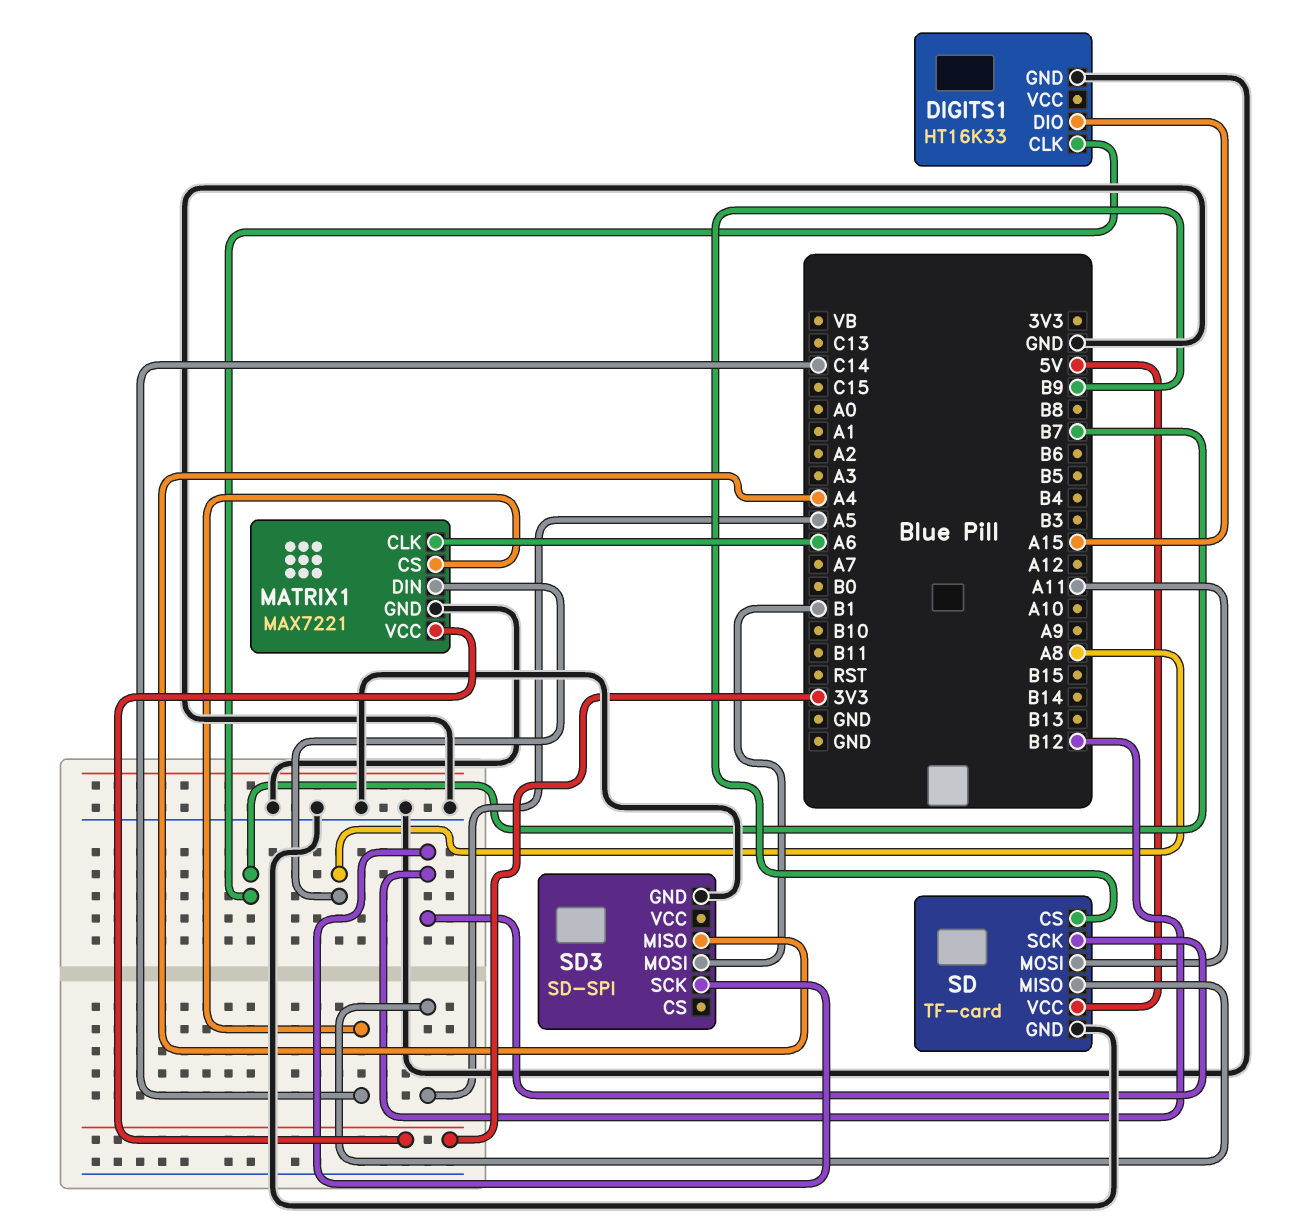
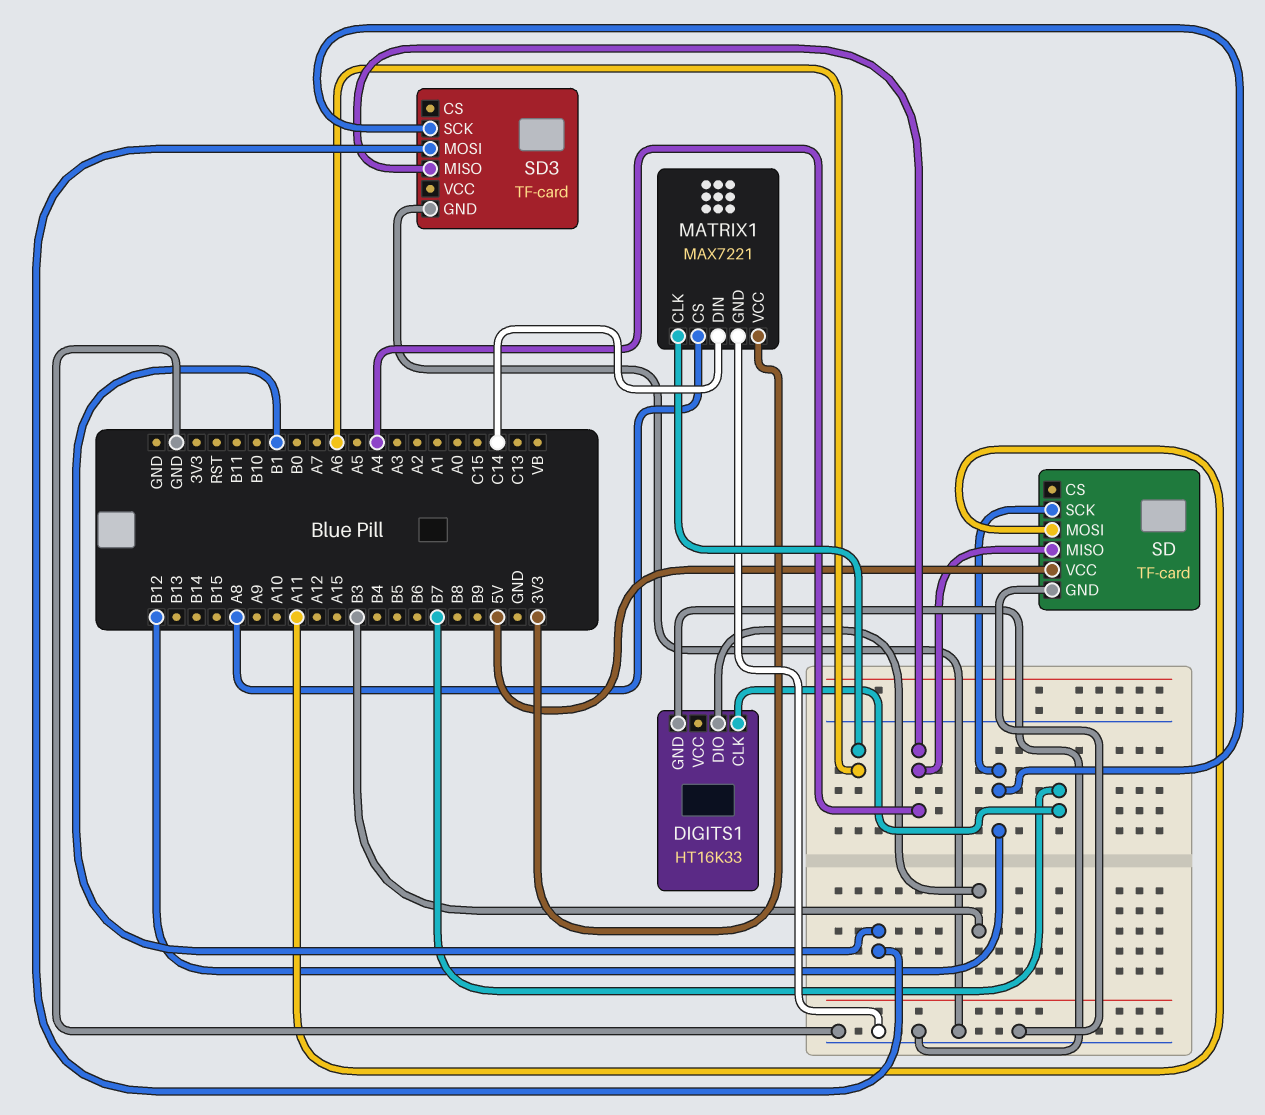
DIGITS1 pin DIO: A15 -> B3
MATRIX1 pin CS: C14 -> A8
MATRIX1 pin DIN: A8 -> C14
SD pin CS: B9 -> none
SD pin MISO: A5 -> A4
SD3: SD-SPI -> TF-card

